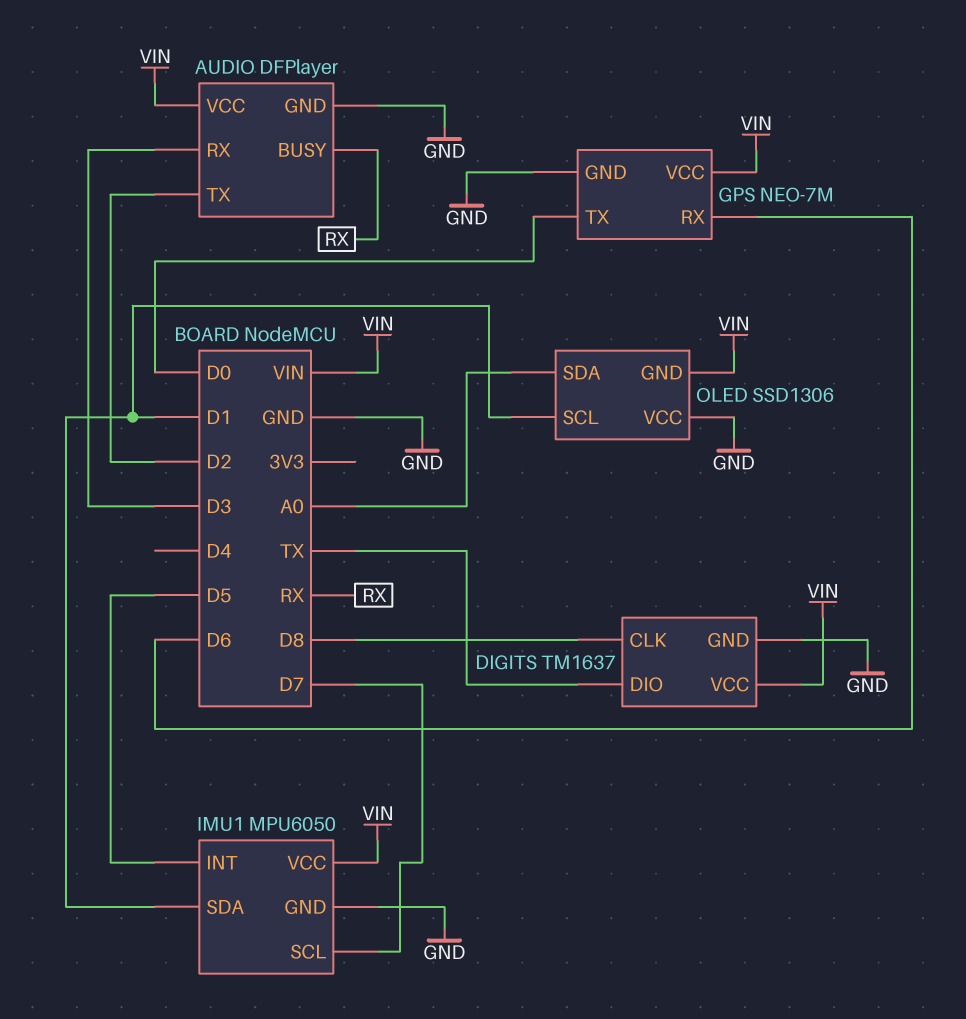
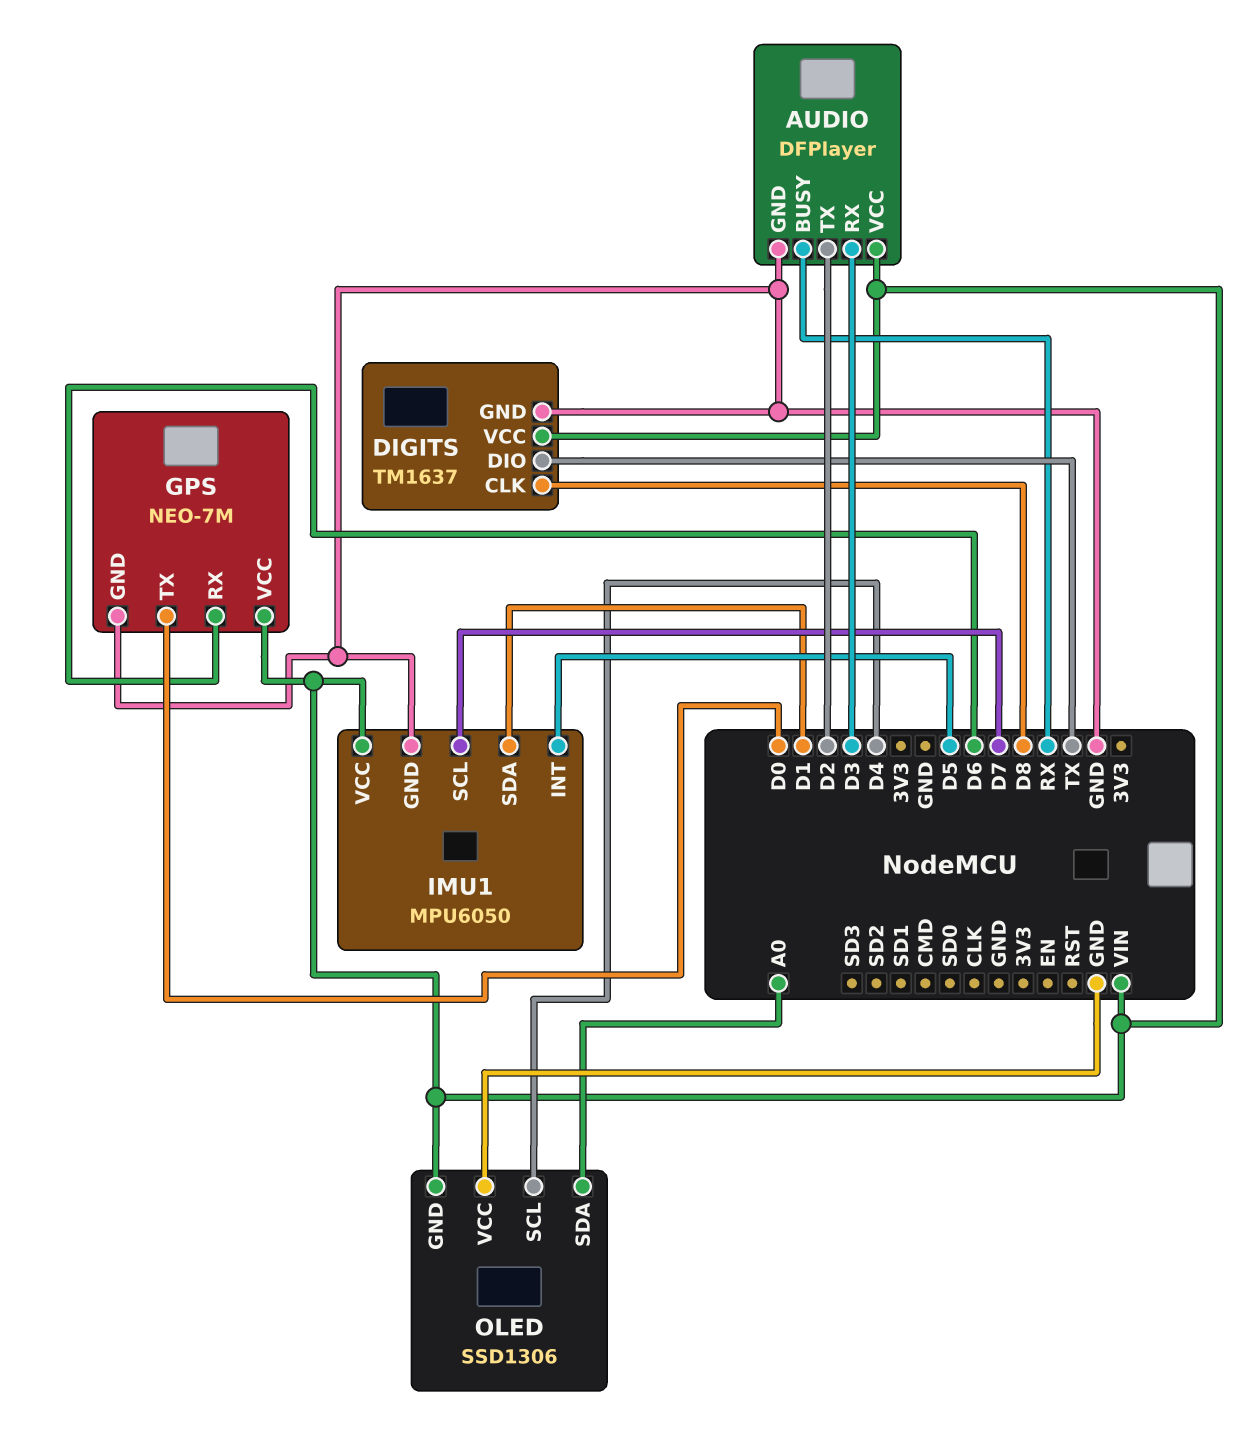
OLED pin SCL: D1 -> D4

